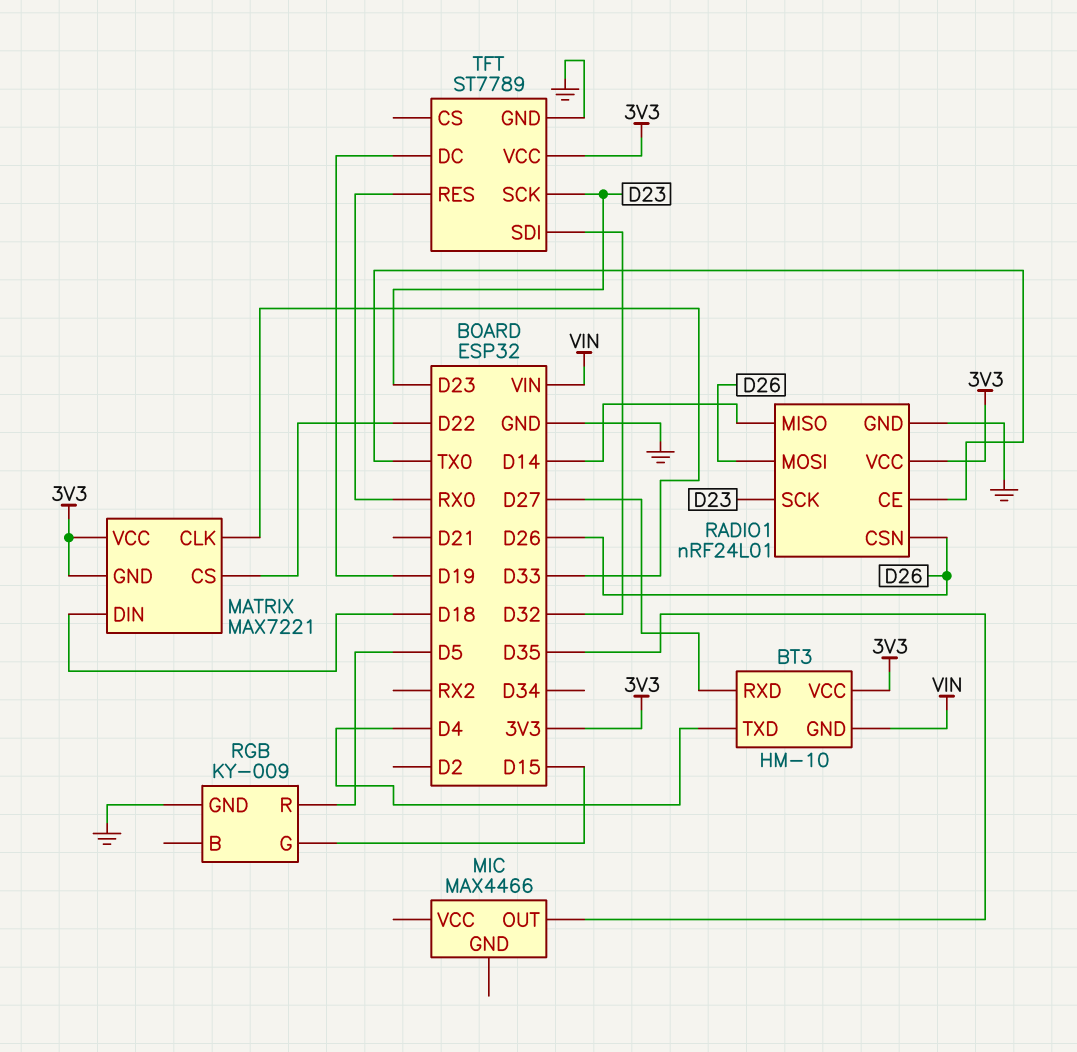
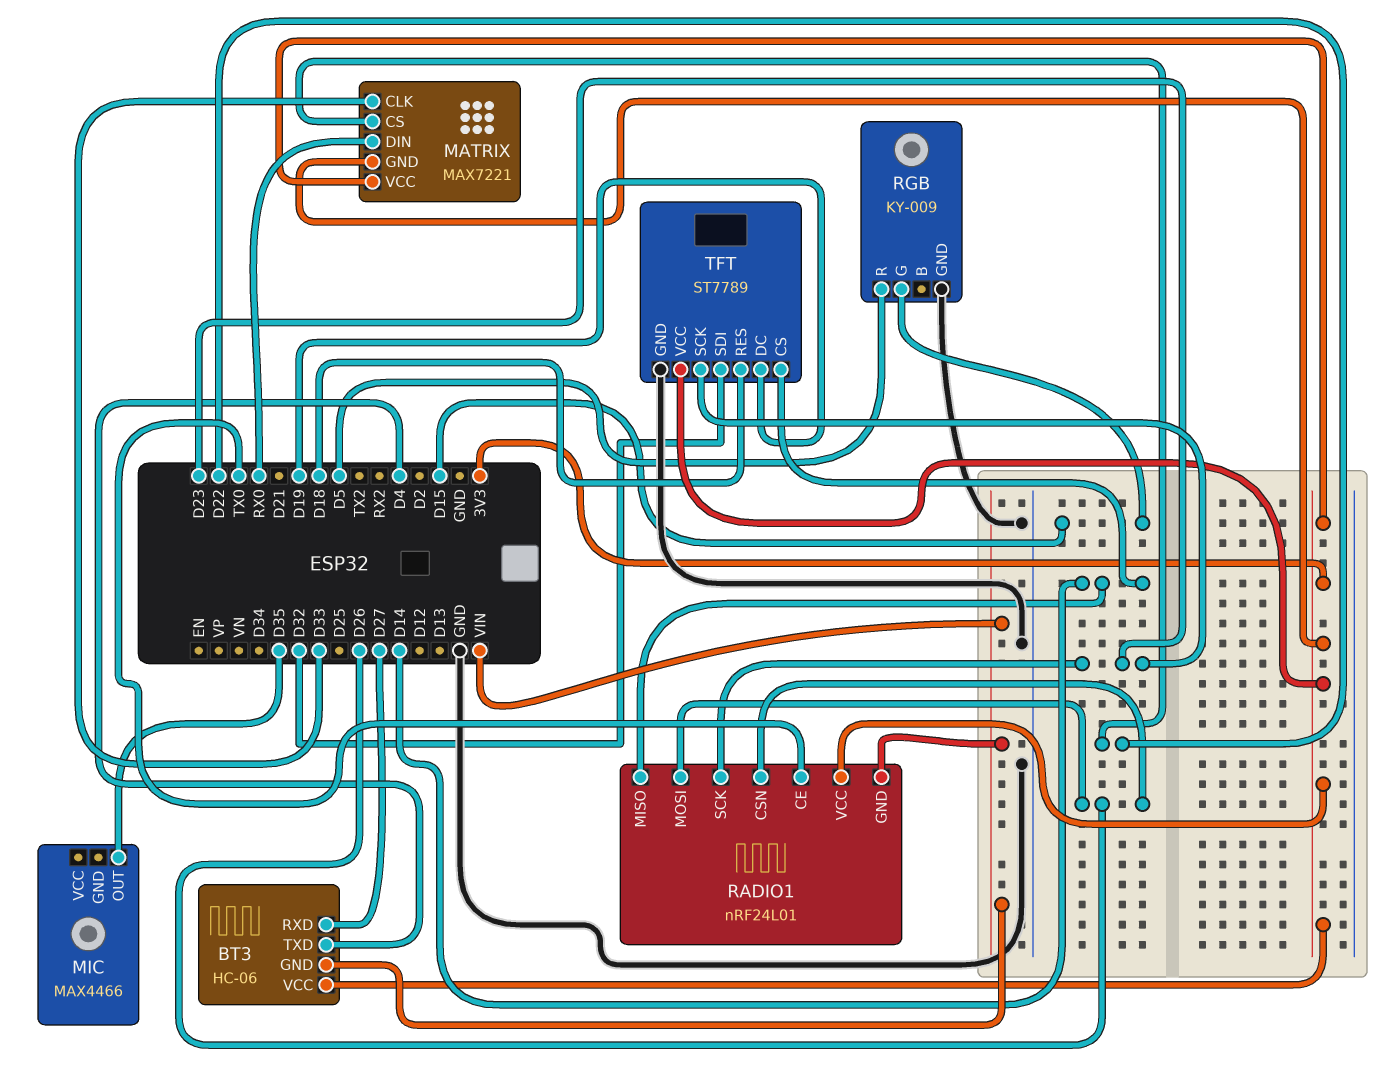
BT3: HM-10 -> HC-06
MATRIX pin DIN: D18 -> RX0
RADIO1 pin GND: GND -> VIN
TFT pin CS: none -> D14
TFT pin RES: RX0 -> D18

